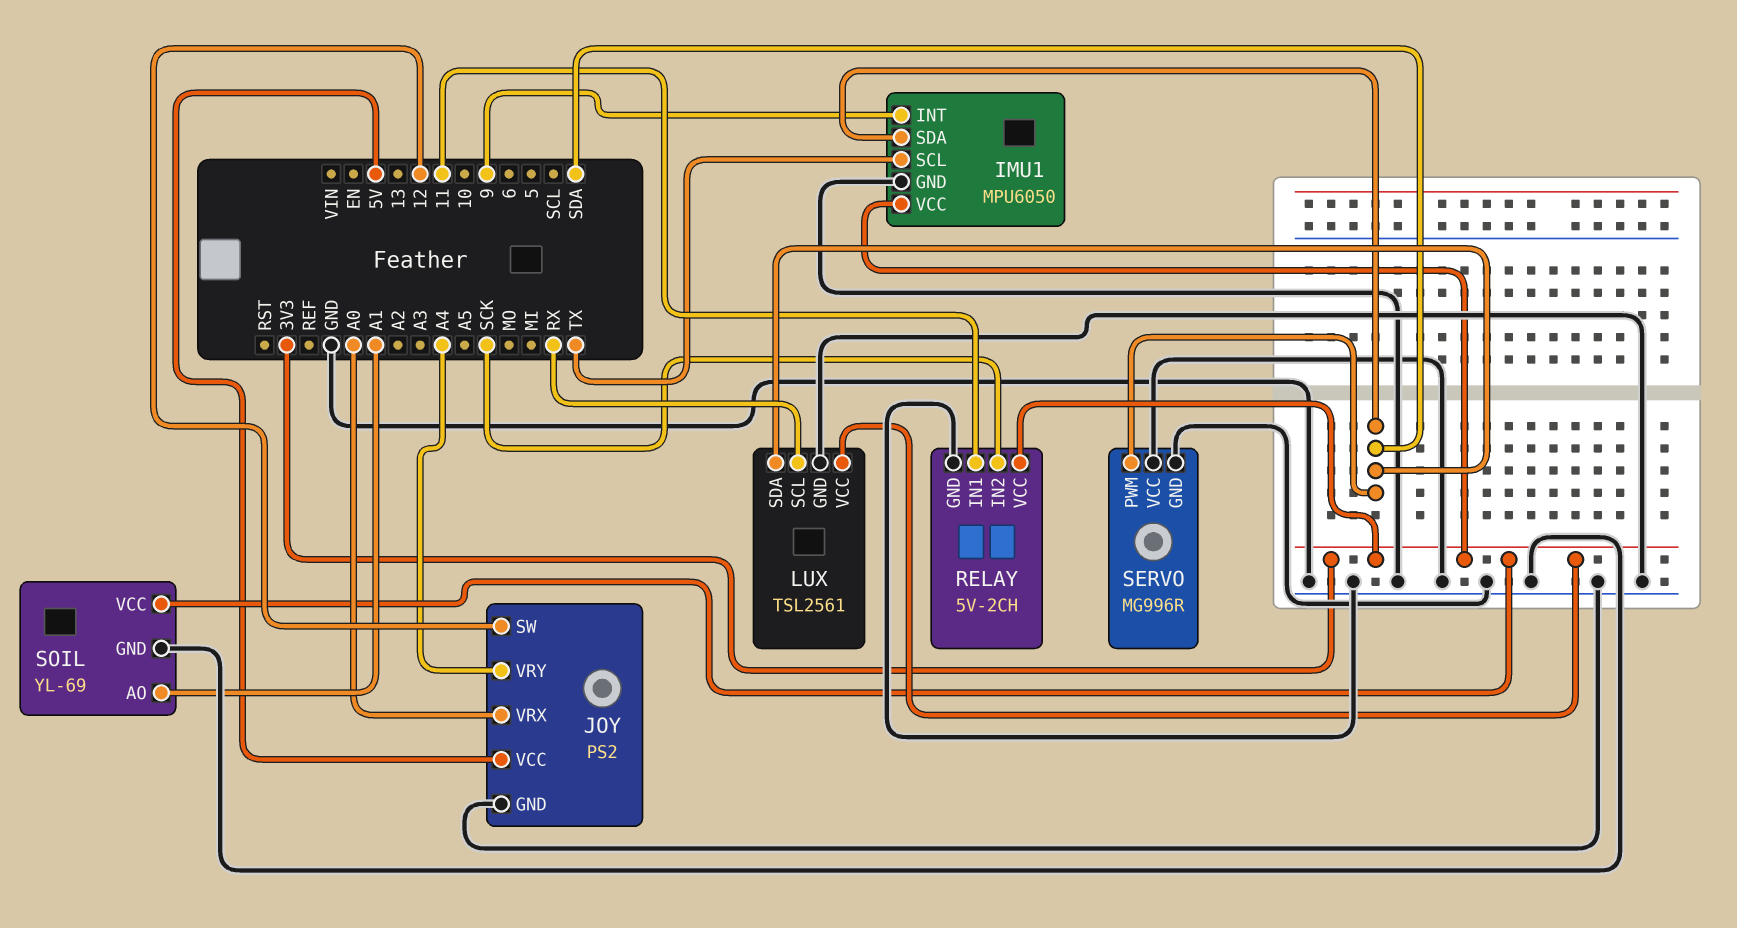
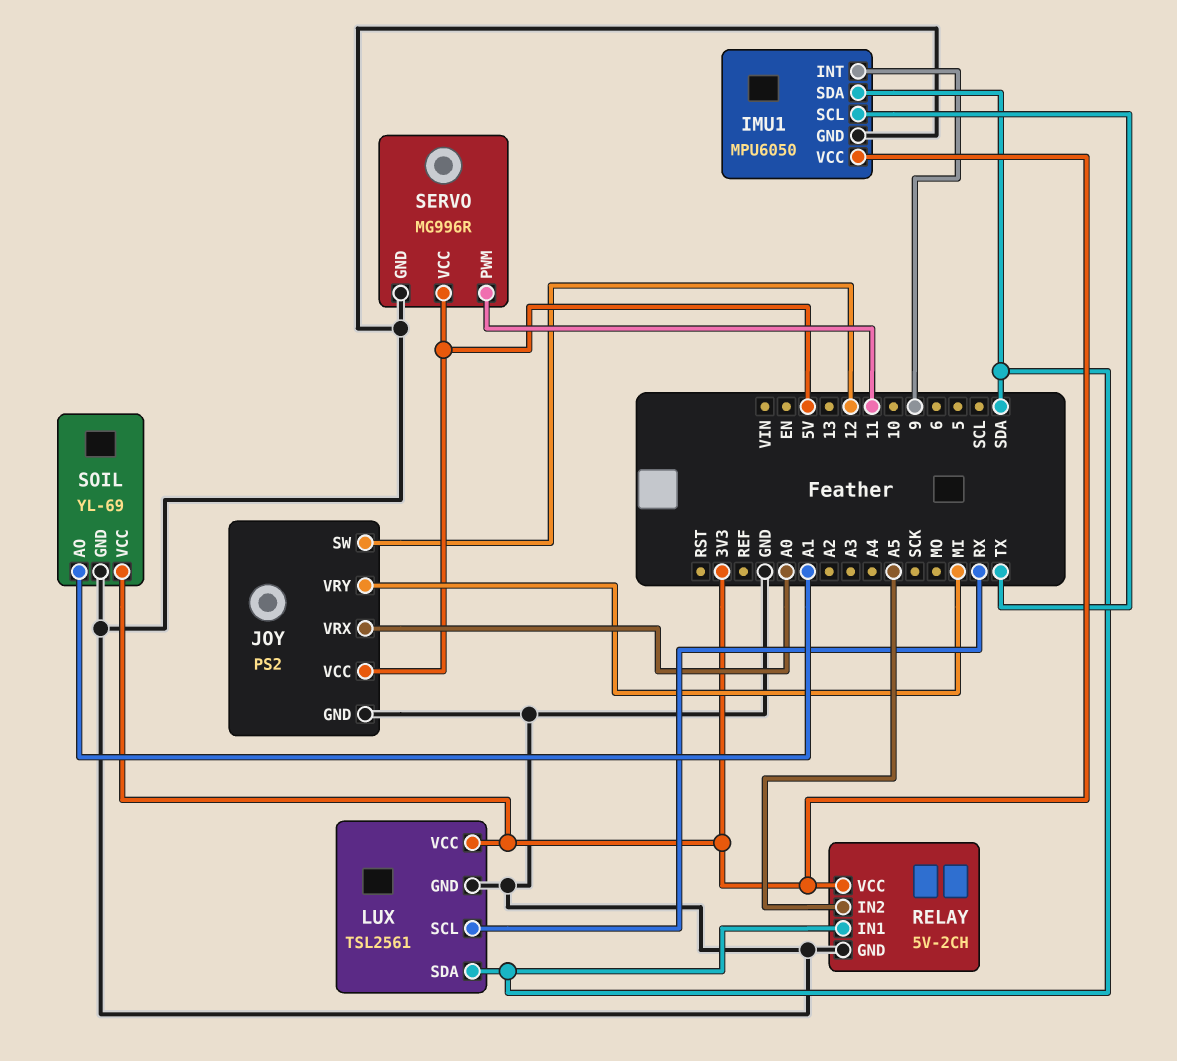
JOY pin VRY: A4 -> MI
RELAY pin IN1: 11 -> SDA
RELAY pin IN2: SCK -> A5
SERVO pin PWM: SDA -> 11
SERVO pin VCC: GND -> 5V

